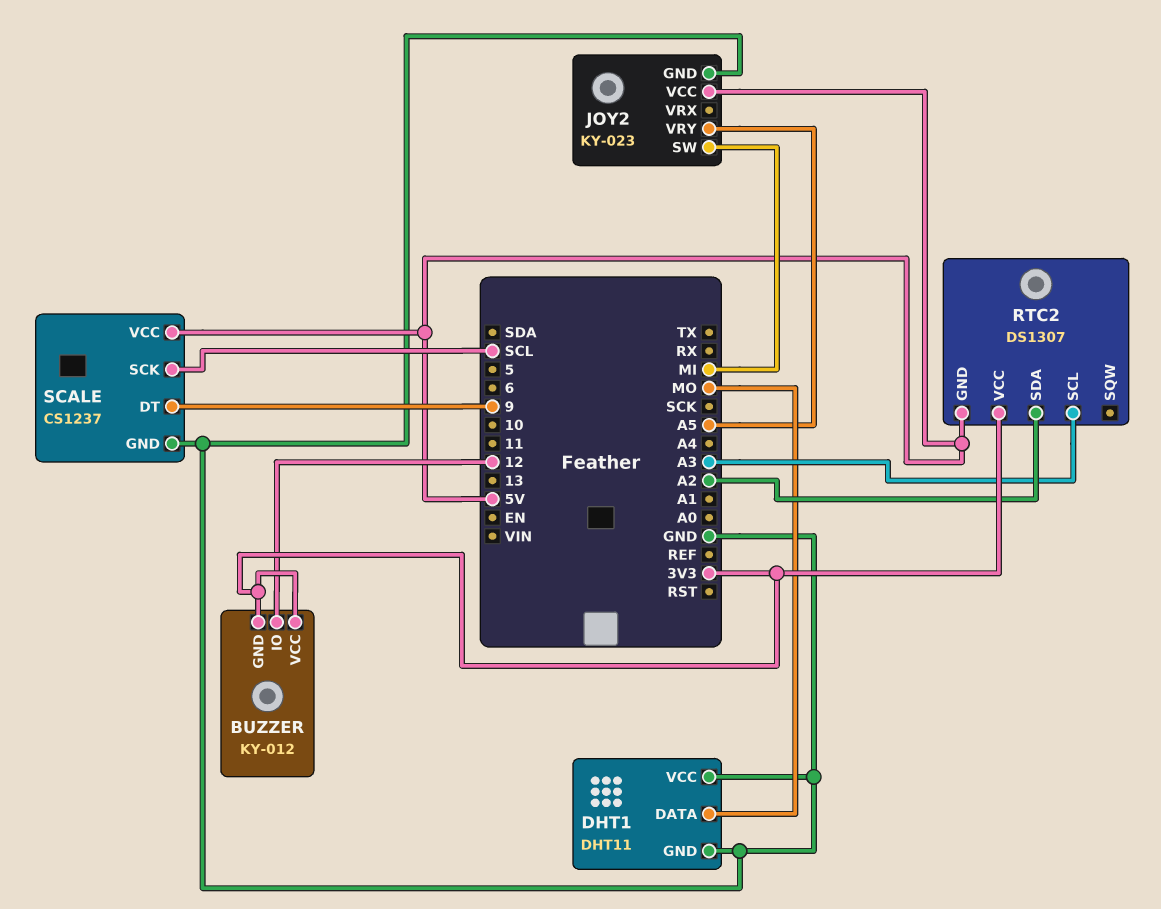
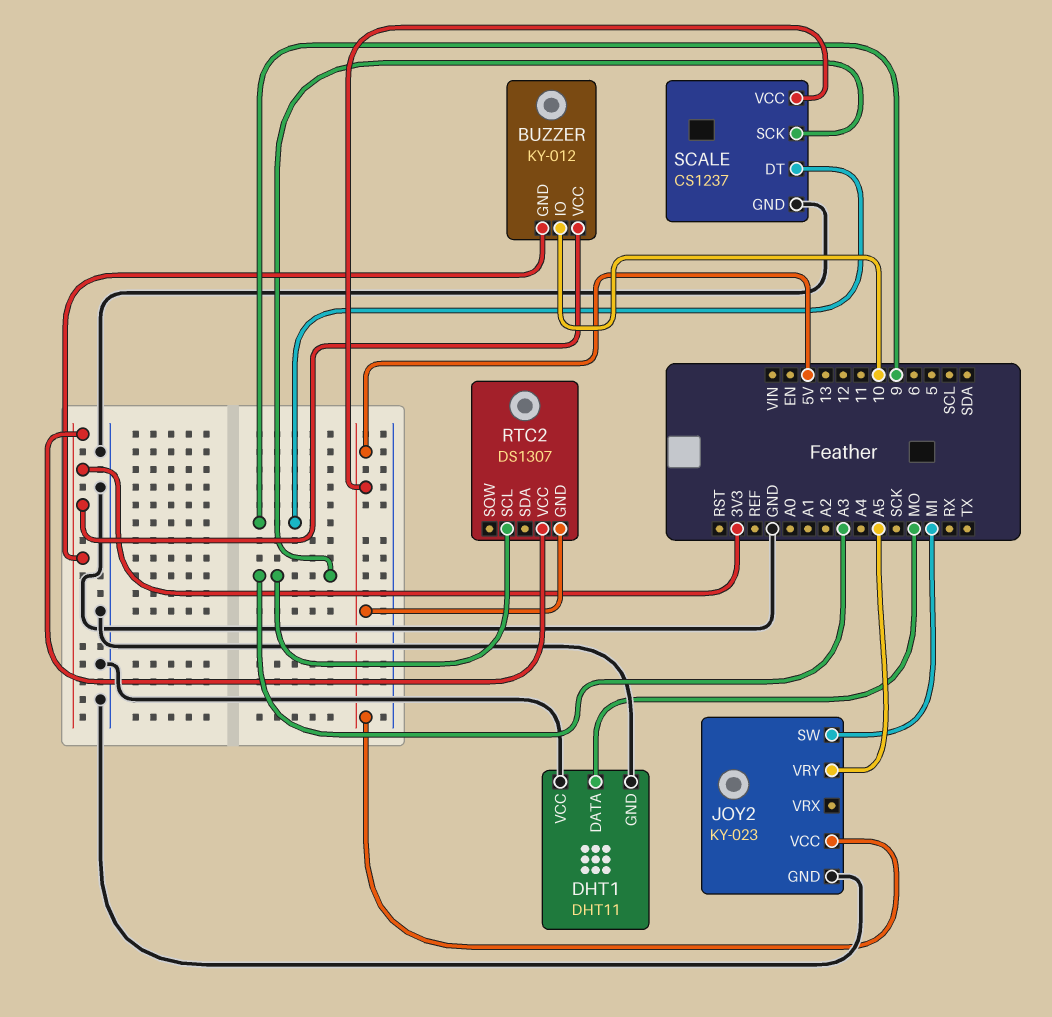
BUZZER pin IO: 12 -> 10
RTC2 pin SDA: A2 -> none
SCALE pin SCK: SCL -> A3

